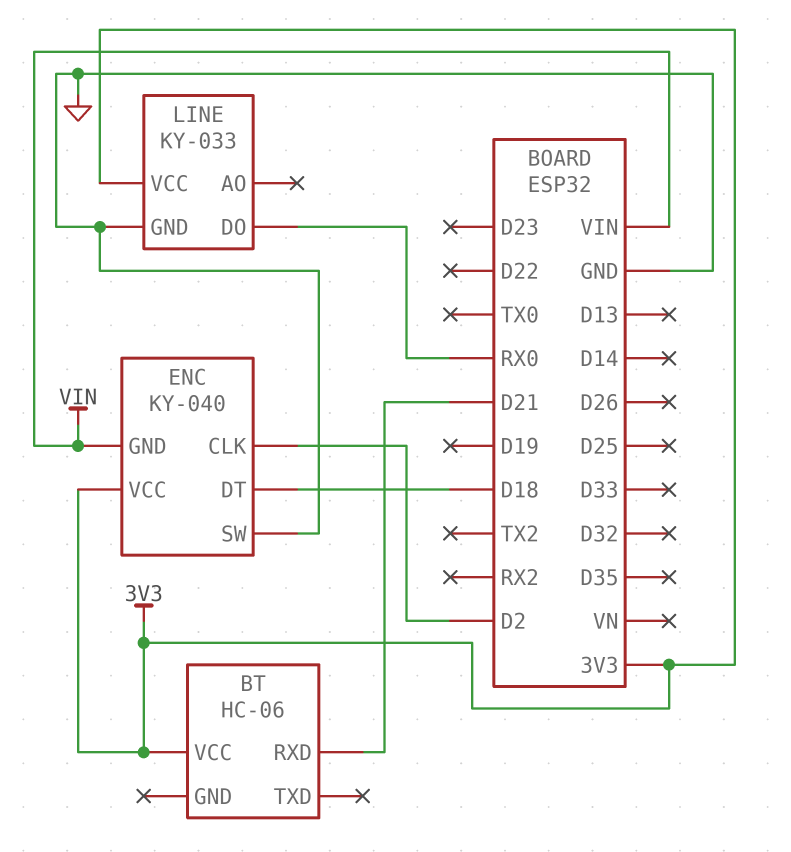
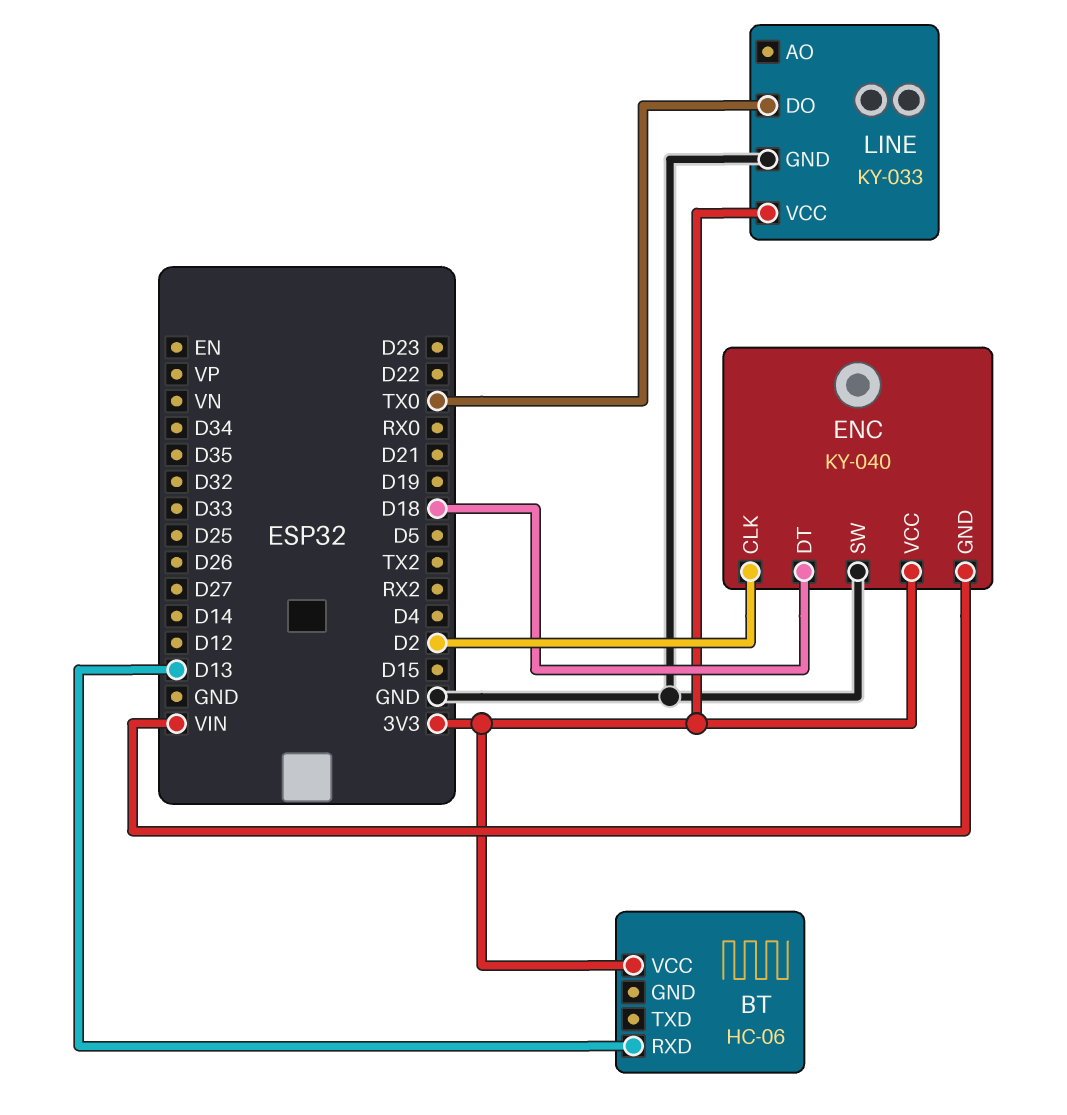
BT pin RXD: D21 -> D13
LINE pin DO: RX0 -> TX0

